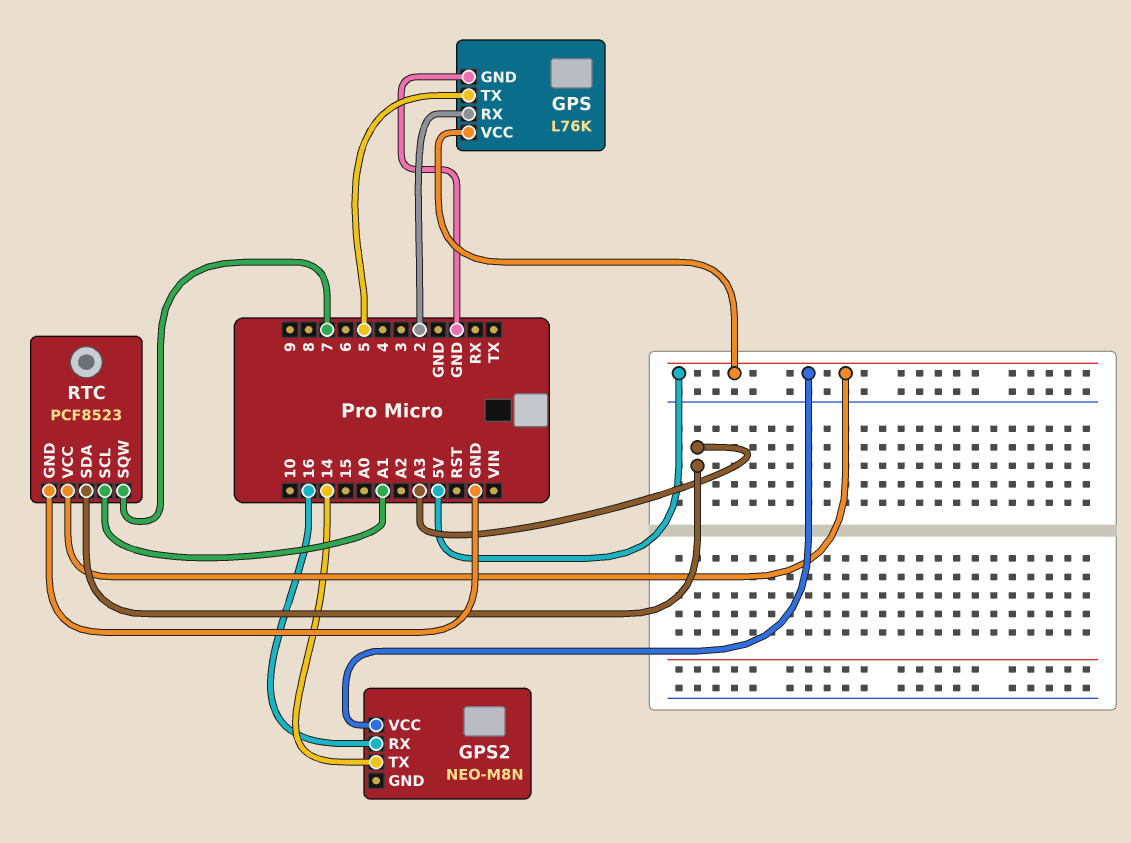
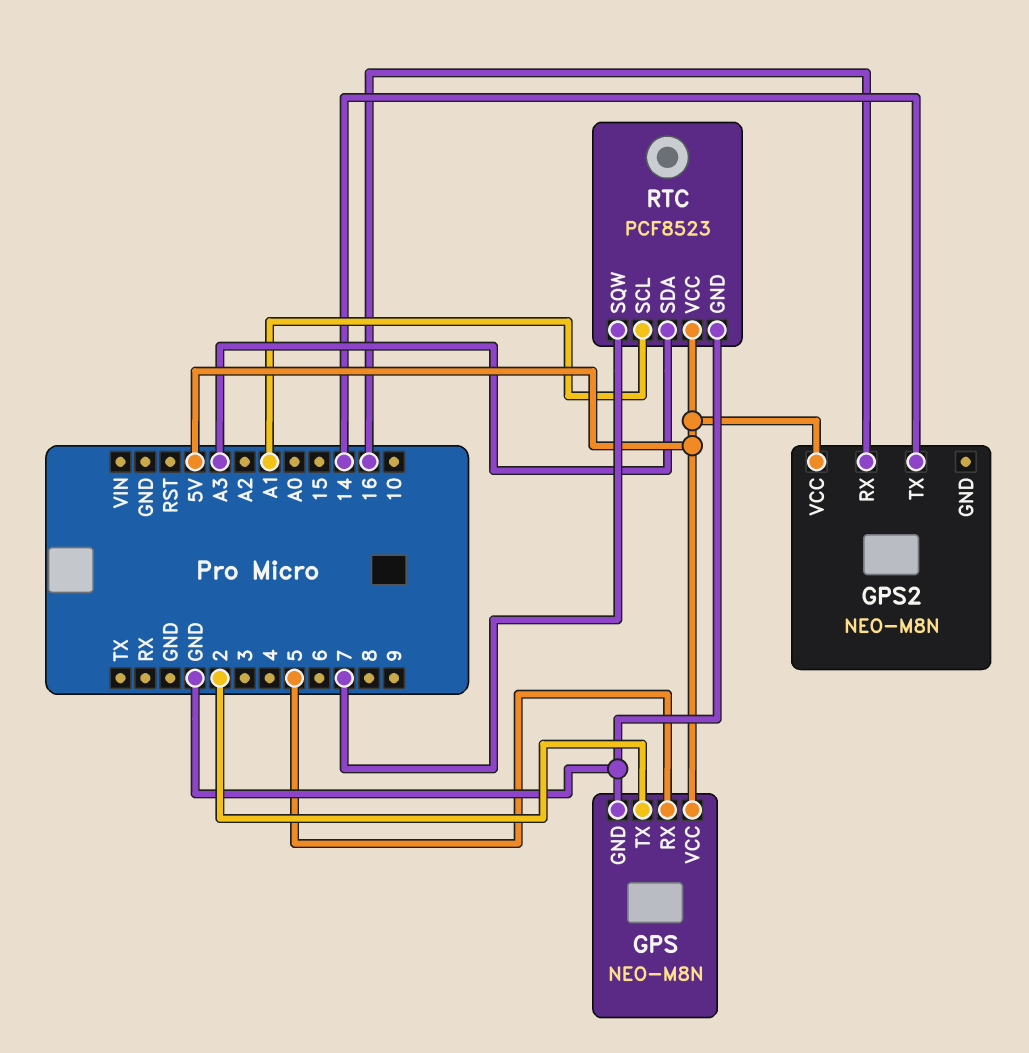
GPS: L76K -> NEO-M8N
GPS pin RX: 2 -> 5
GPS pin TX: 5 -> 2

